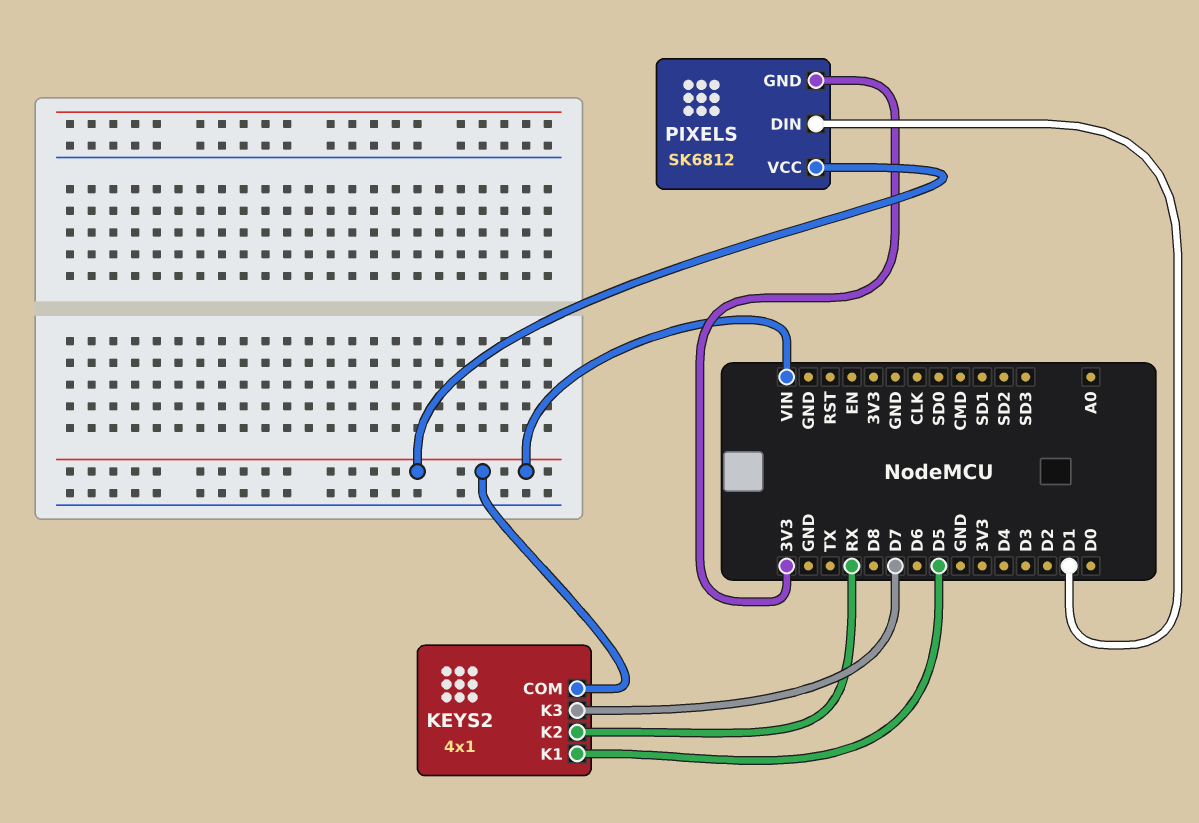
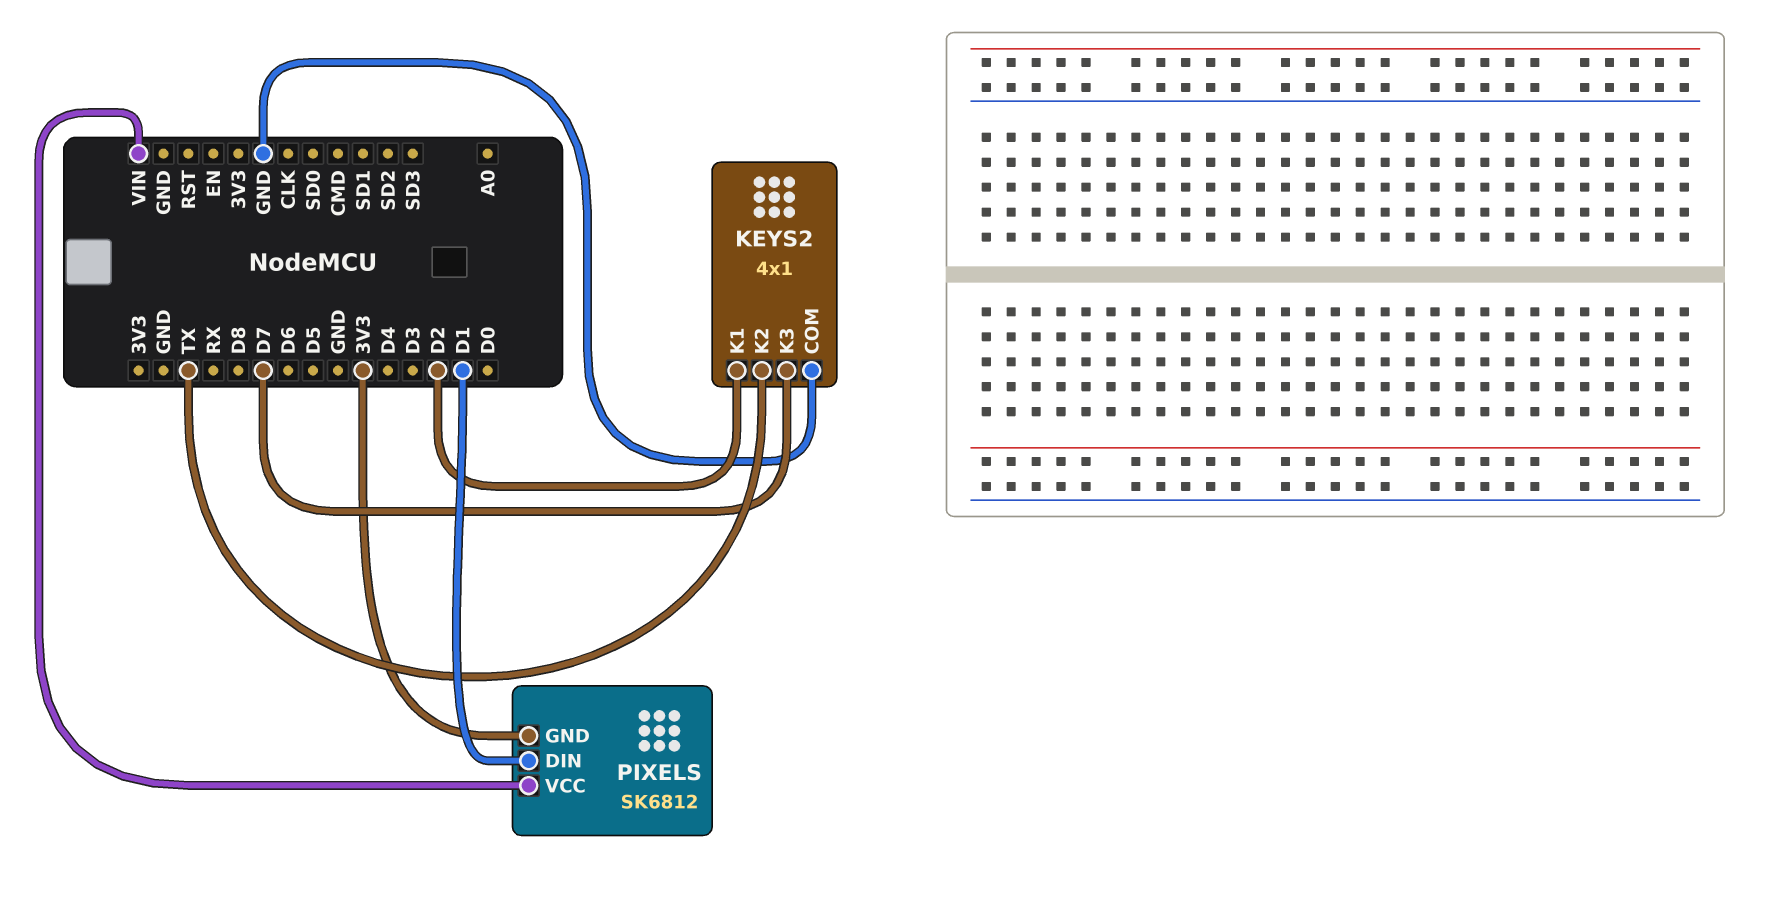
KEYS2 pin COM: VIN -> GND
KEYS2 pin K1: D5 -> D2
KEYS2 pin K2: RX -> TX

